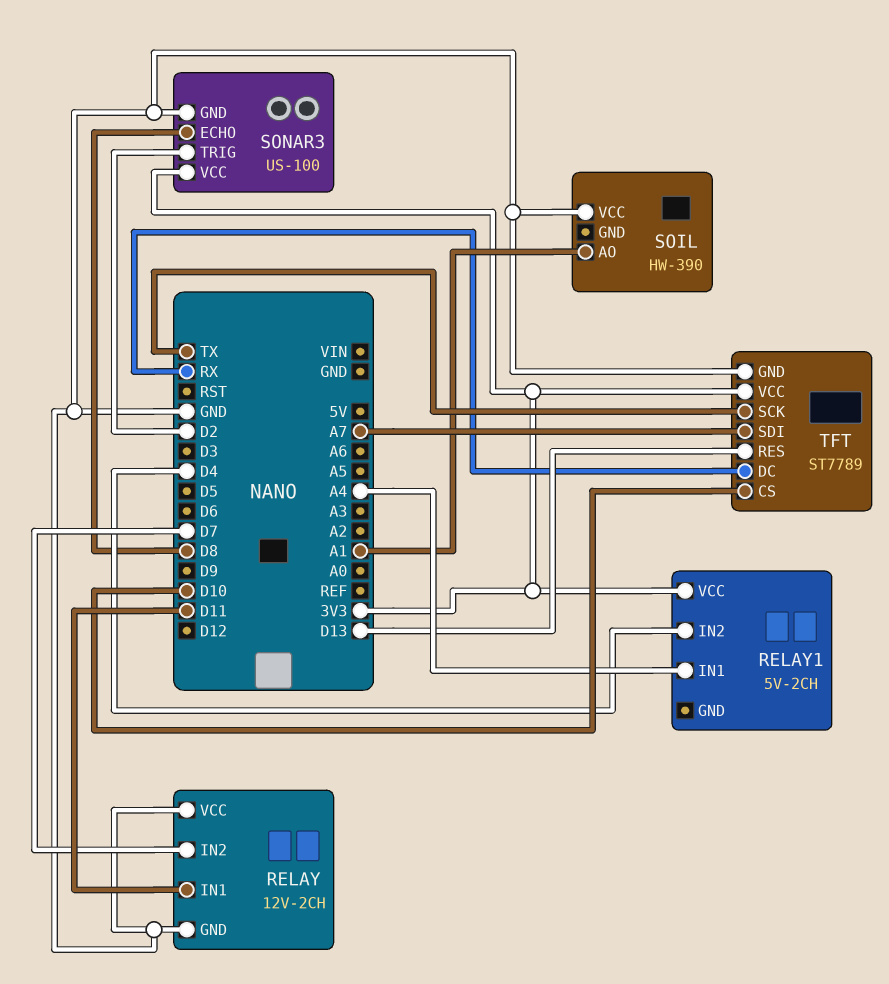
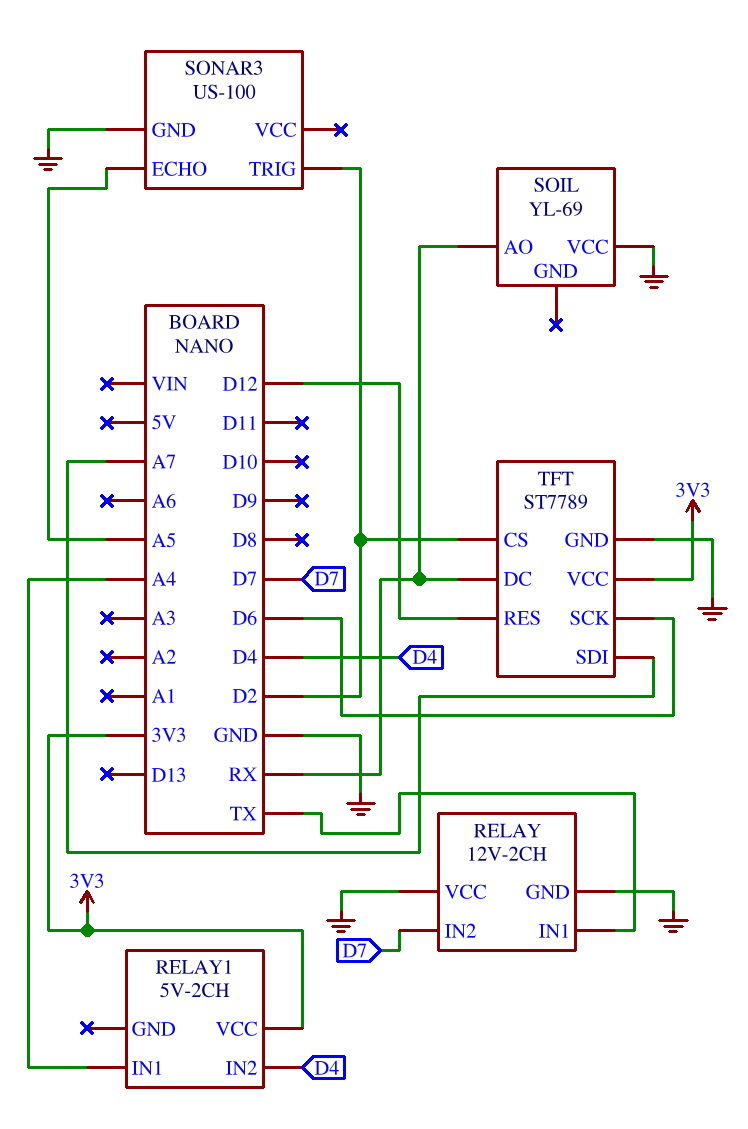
RELAY pin IN1: D11 -> TX
SOIL: HW-390 -> YL-69
SOIL pin AO: A1 -> RX
SONAR3 pin ECHO: D8 -> A5
SONAR3 pin VCC: 3V3 -> none
TFT pin CS: D10 -> D2
TFT pin RES: D13 -> D12
TFT pin SCK: TX -> D6

